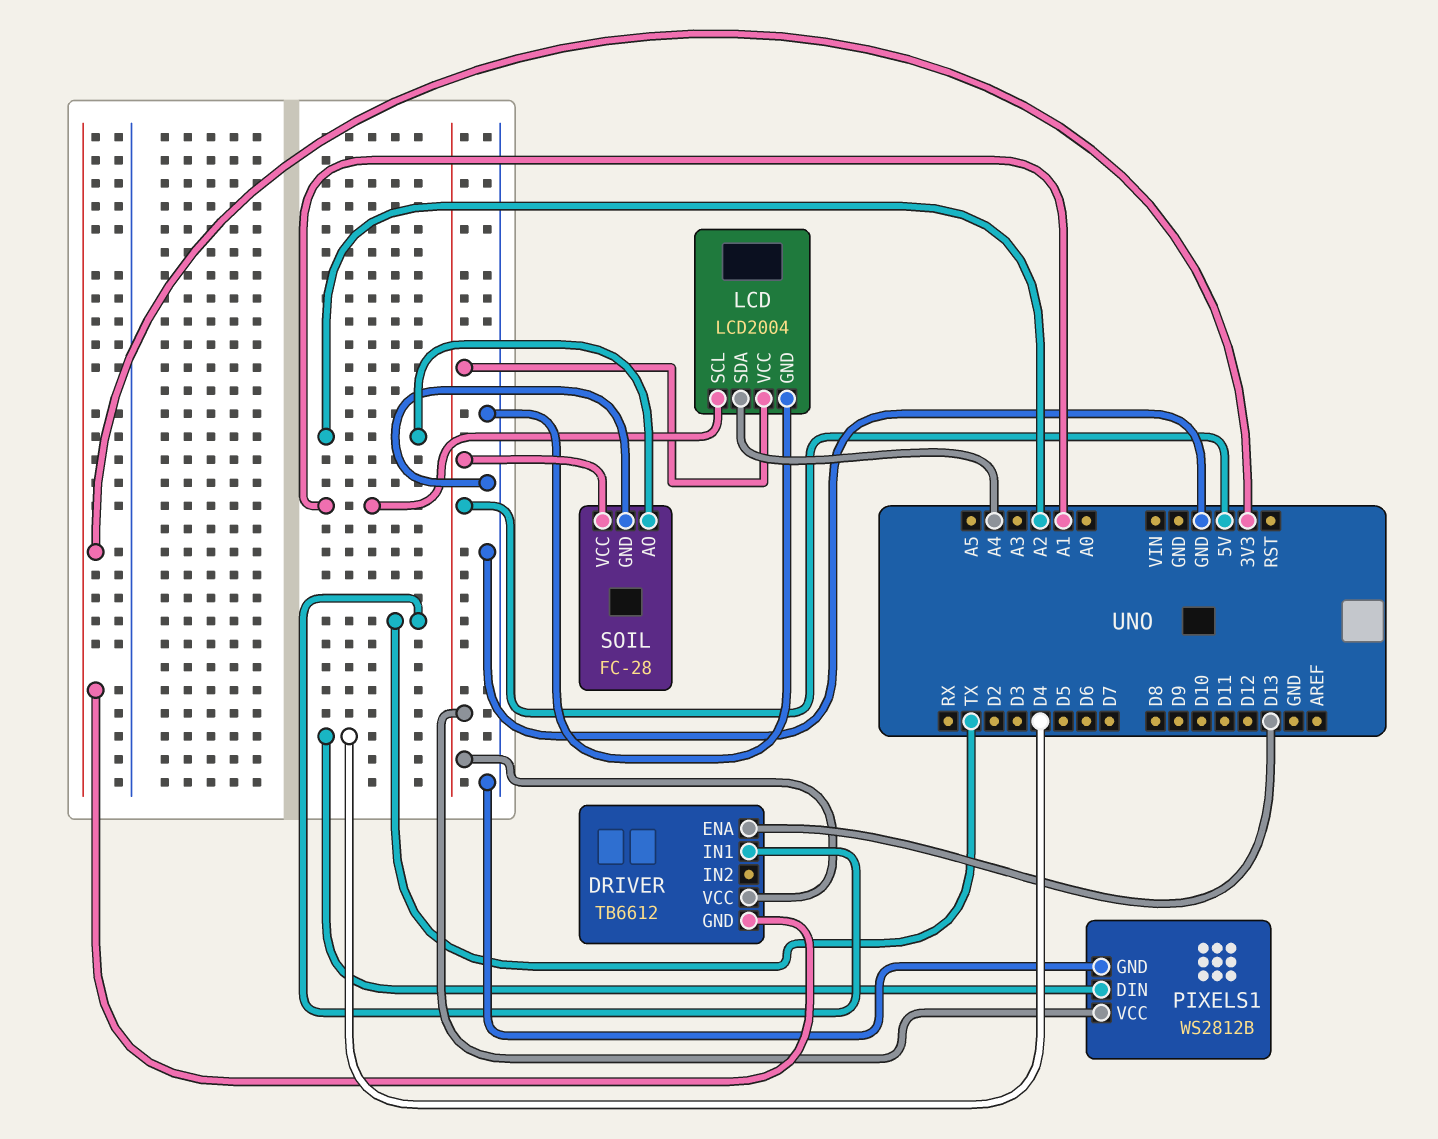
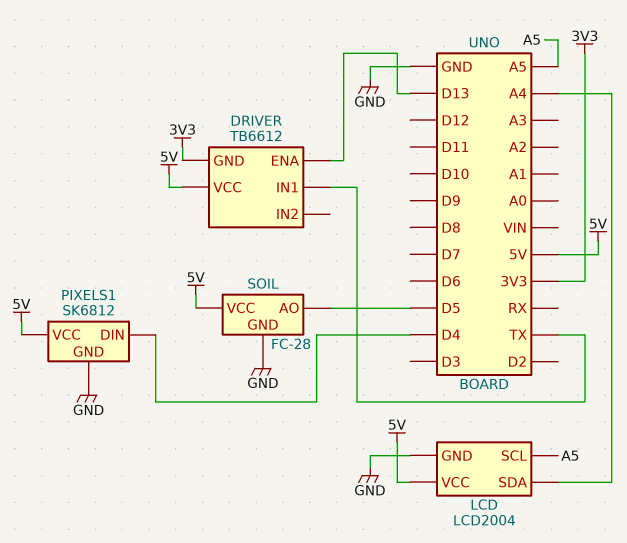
LCD pin SCL: A1 -> A5
PIXELS1: WS2812B -> SK6812
SOIL pin AO: A2 -> D5

